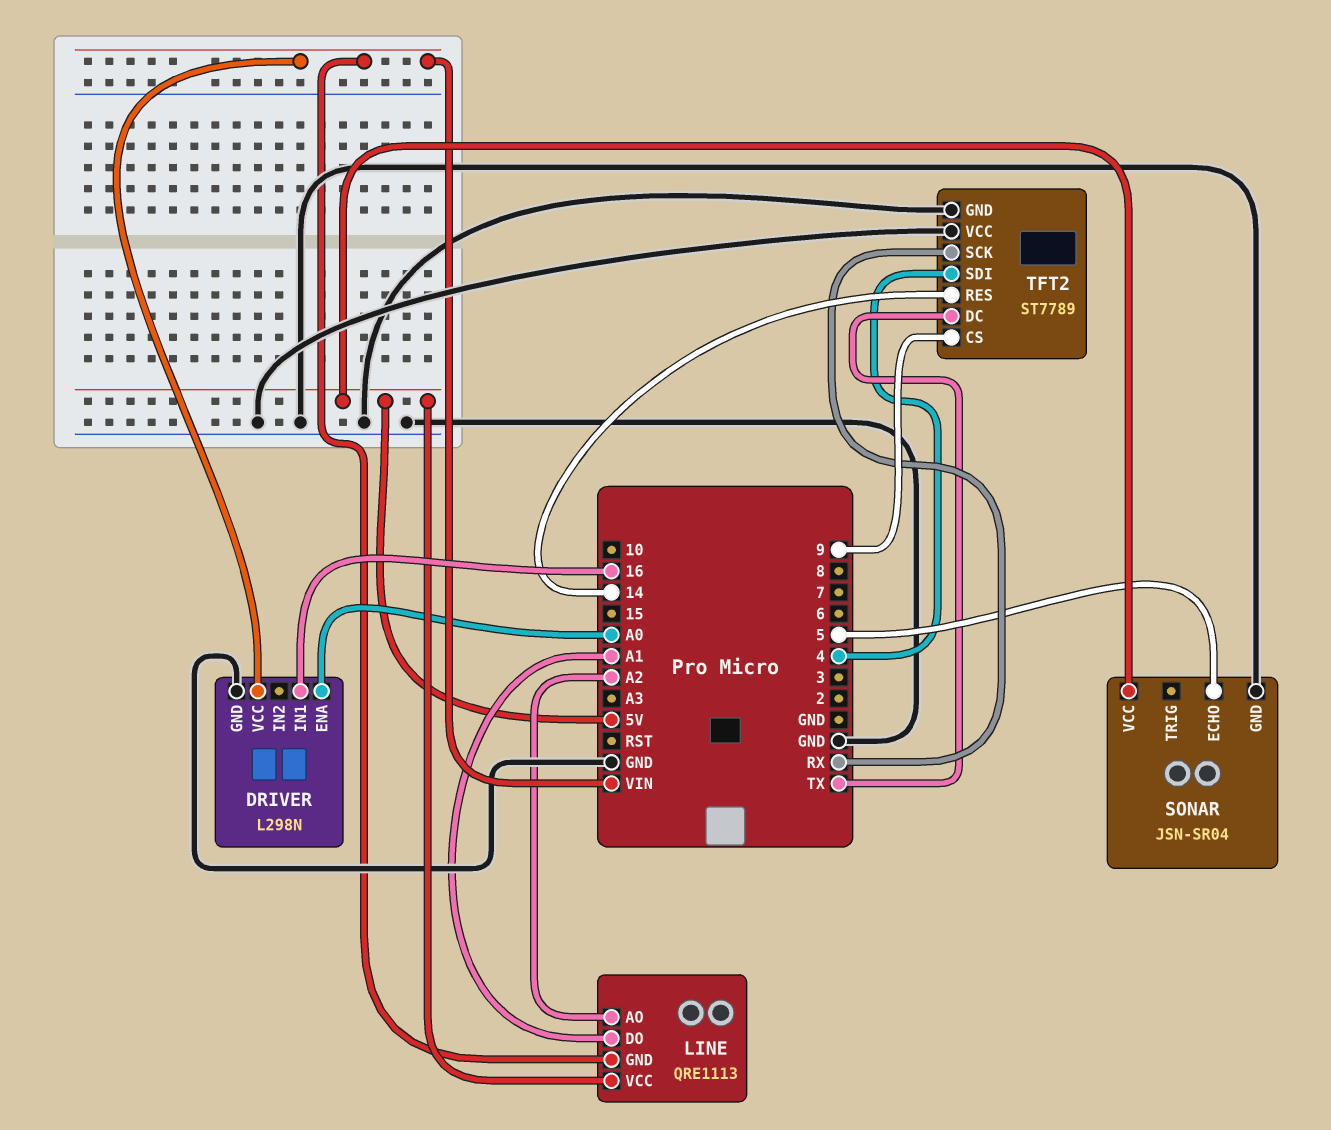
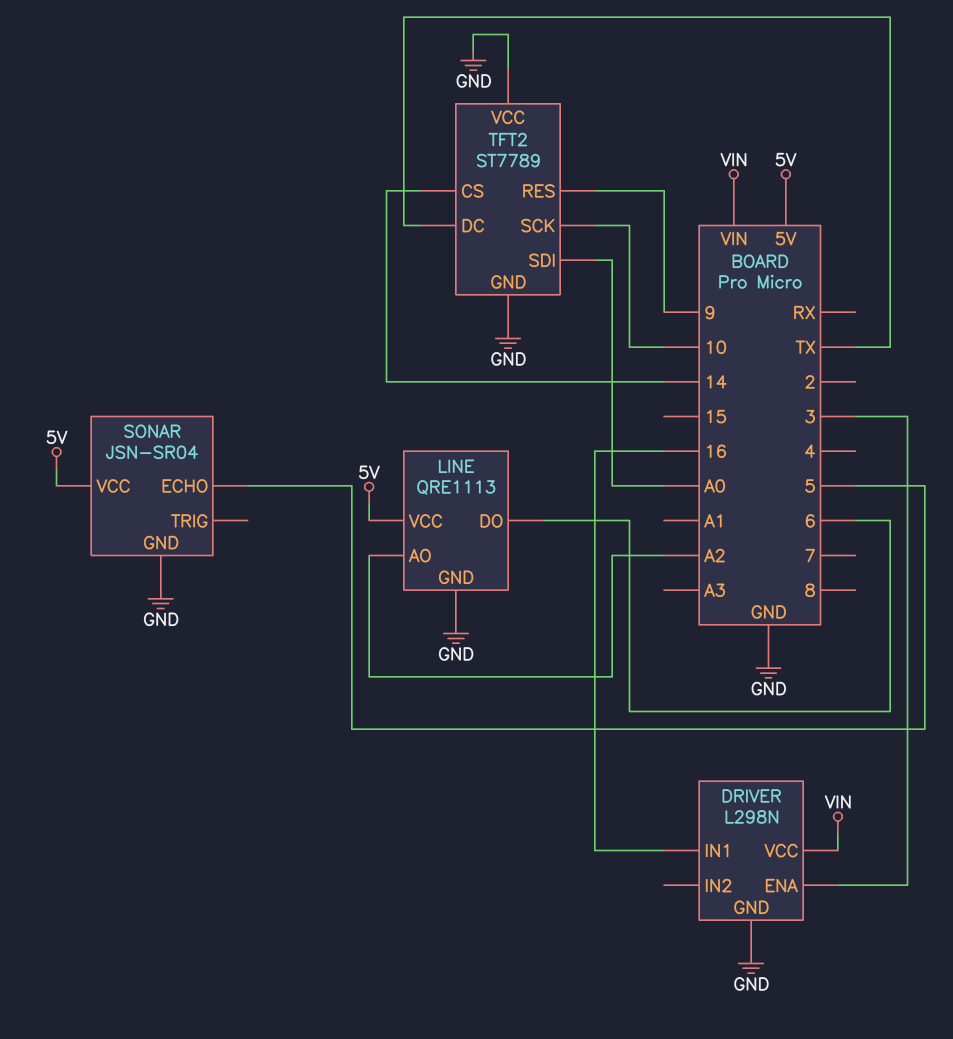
DRIVER pin ENA: A0 -> 3
LINE pin DO: A1 -> 6
LINE pin GND: VIN -> GND
TFT2 pin CS: 9 -> 14
TFT2 pin RES: 14 -> 9
TFT2 pin SCK: RX -> 10
TFT2 pin SDI: 4 -> A0

